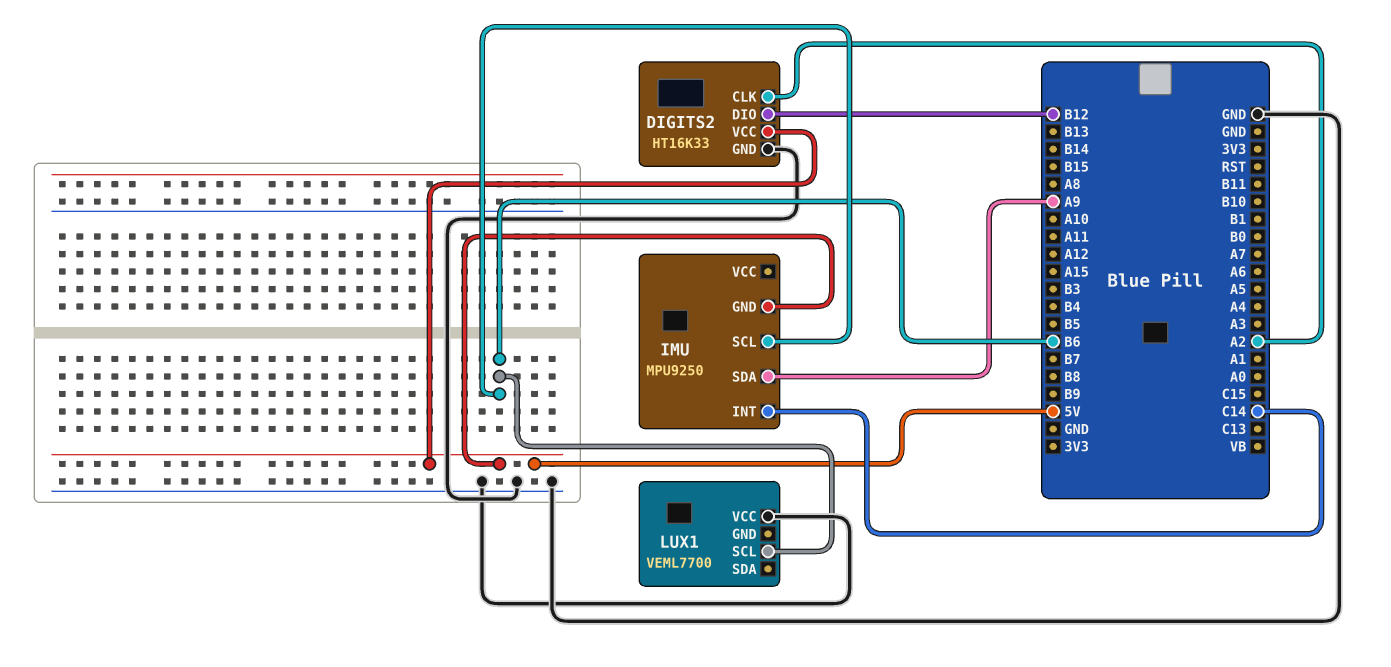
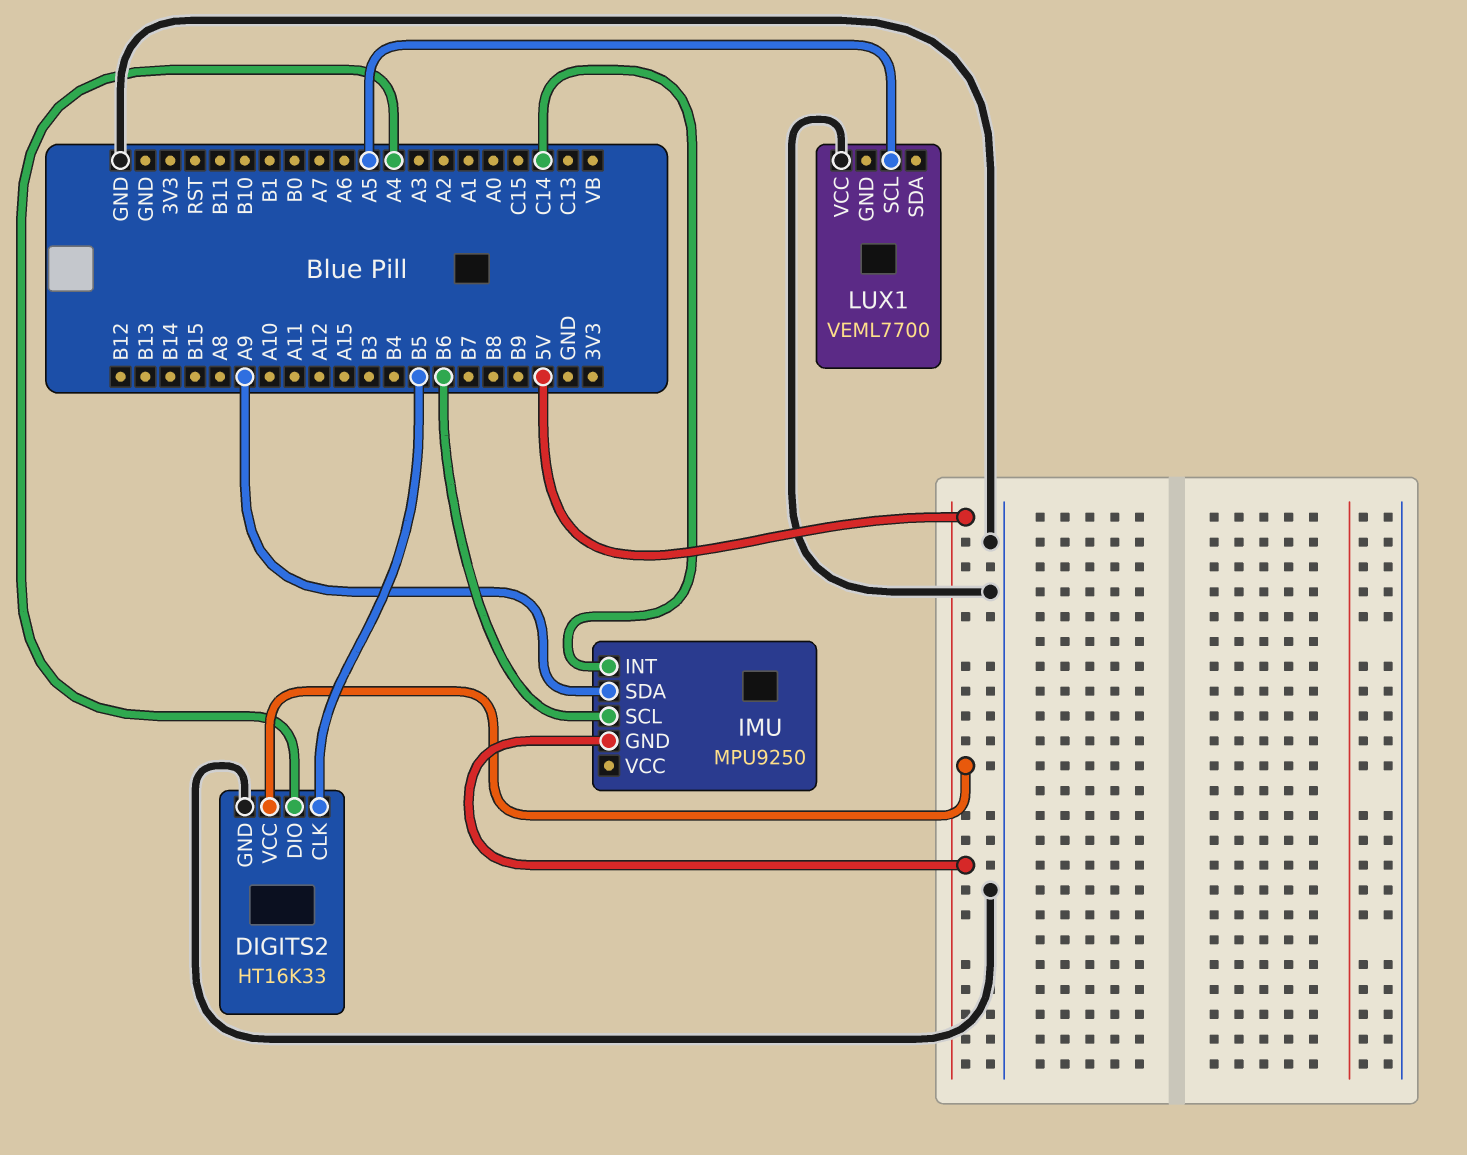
DIGITS2 pin CLK: A2 -> B5
DIGITS2 pin DIO: B12 -> A4
LUX1 pin SCL: B6 -> A5

